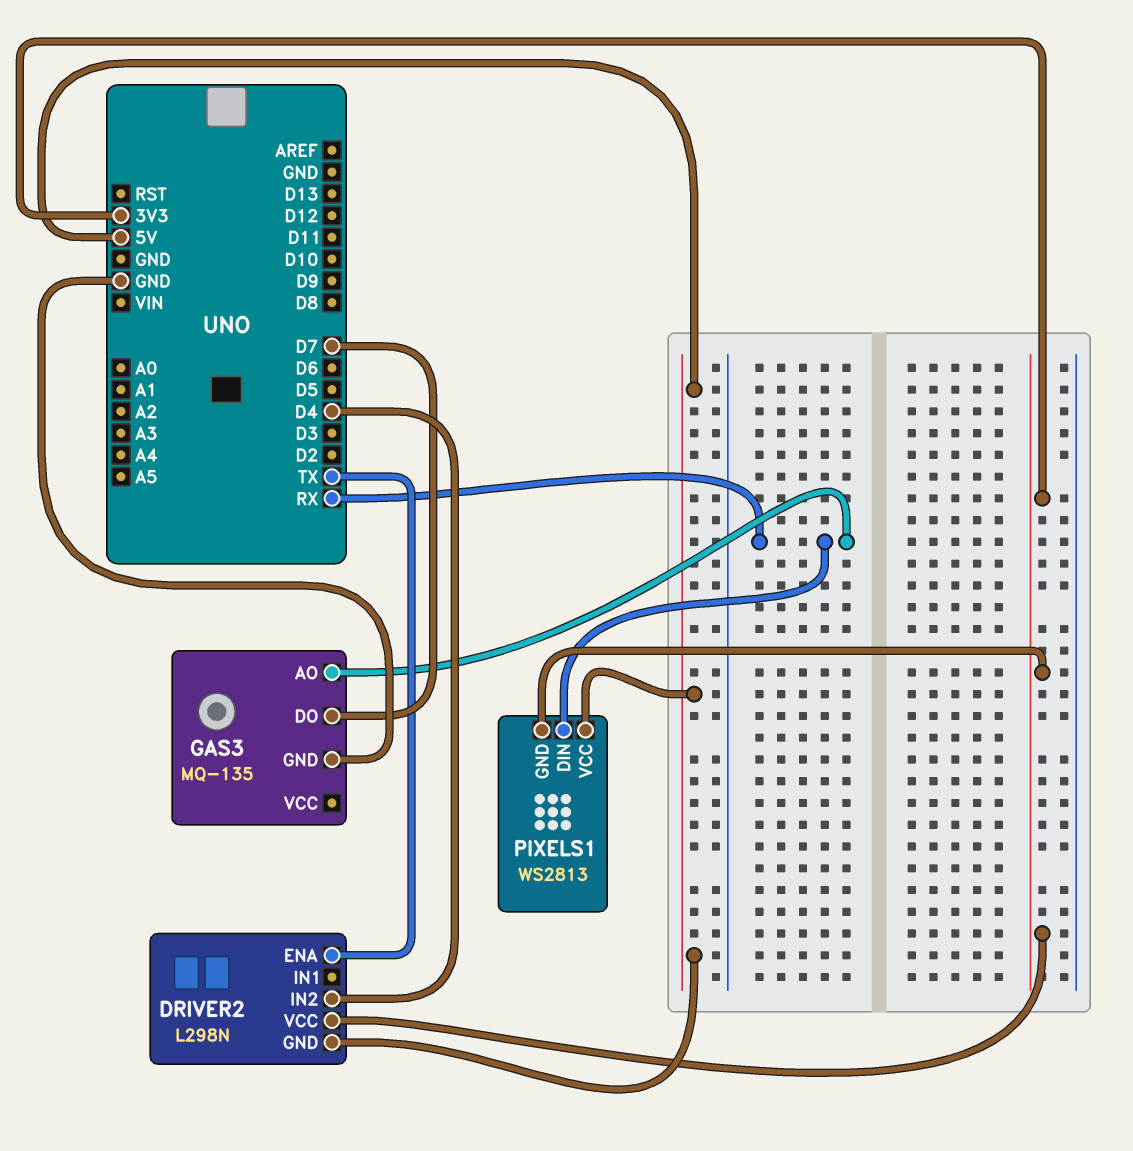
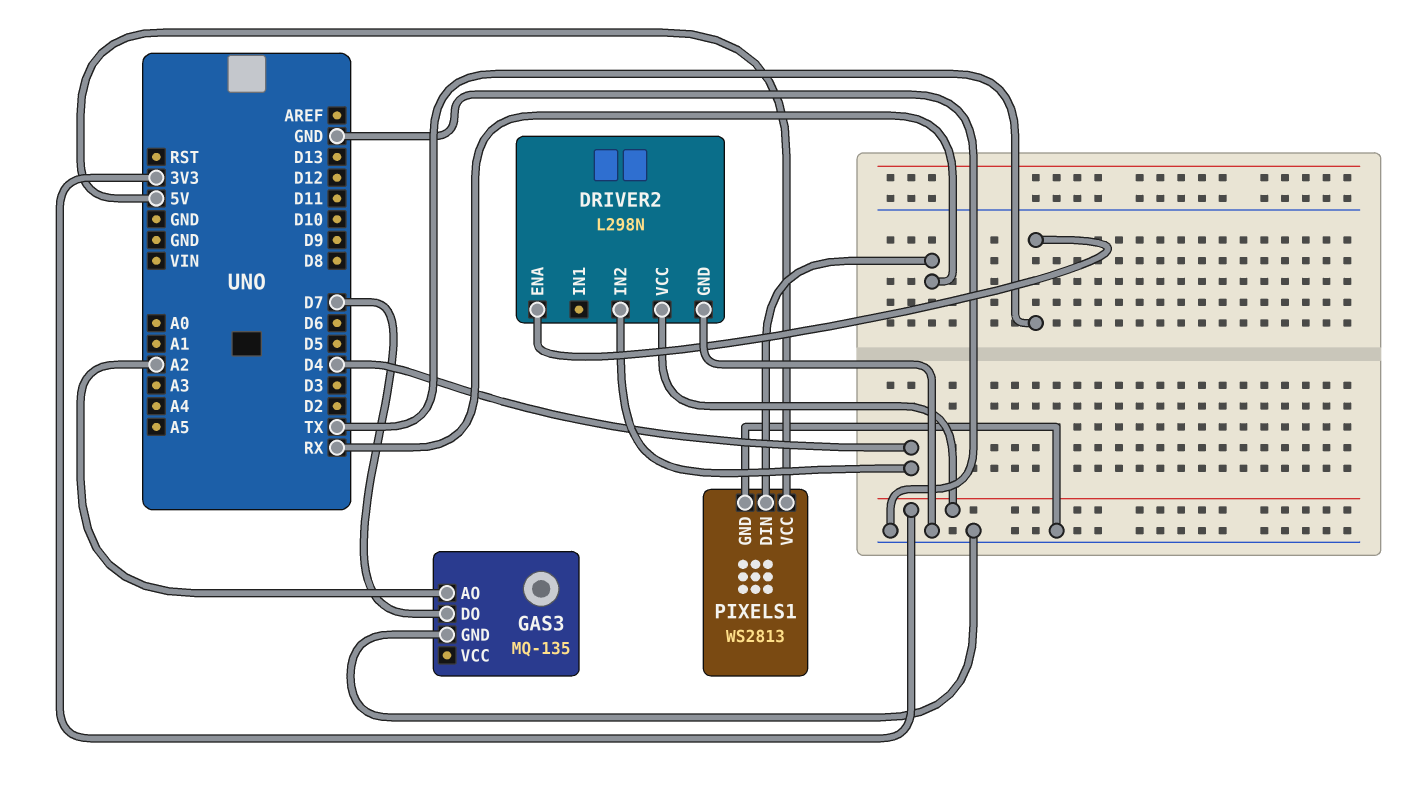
DRIVER2 pin GND: 5V -> GND
GAS3 pin AO: RX -> A2
PIXELS1 pin GND: 3V3 -> GND

